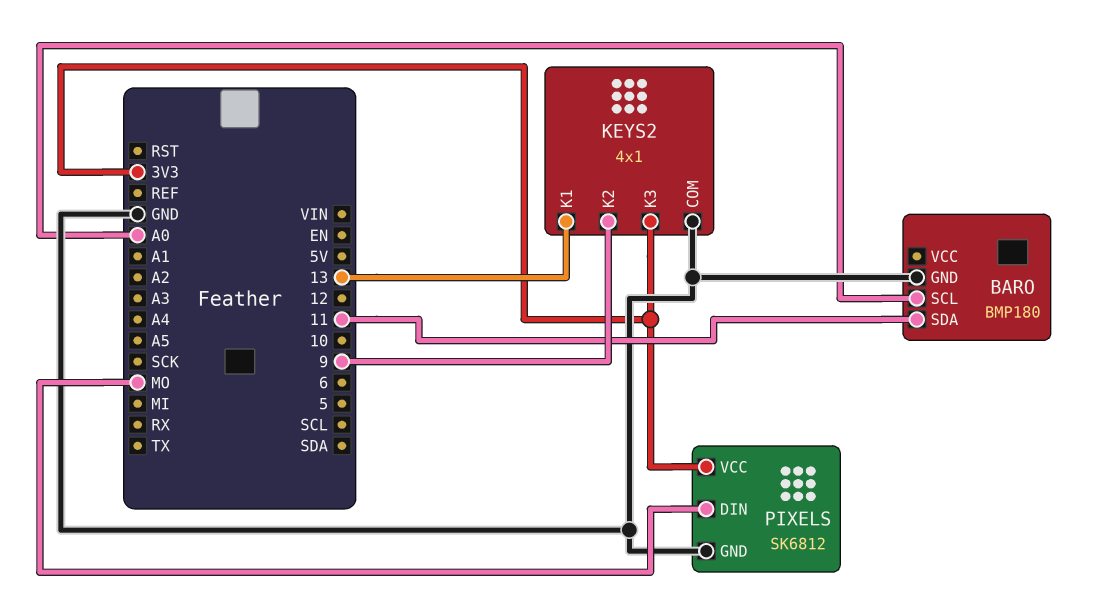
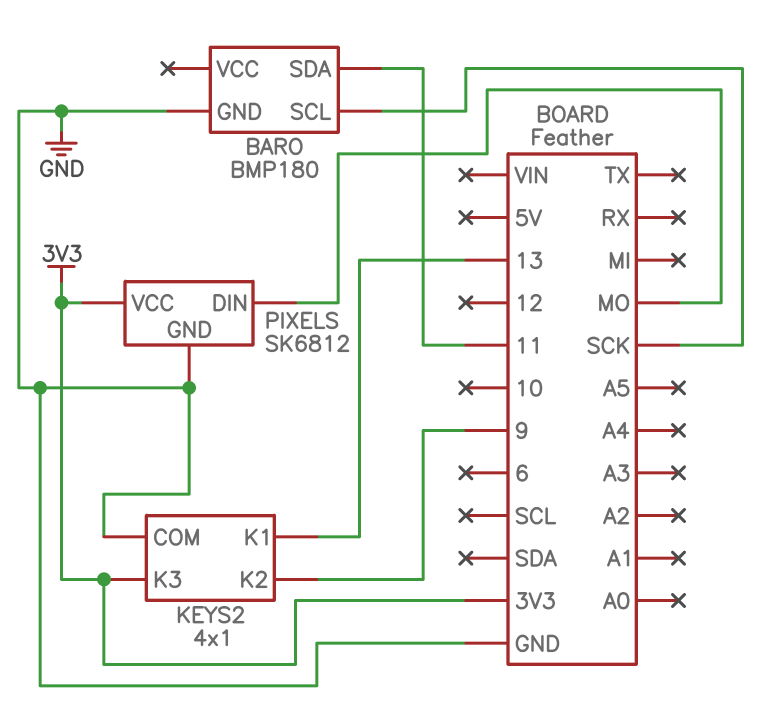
BARO pin SCL: A0 -> SCK

